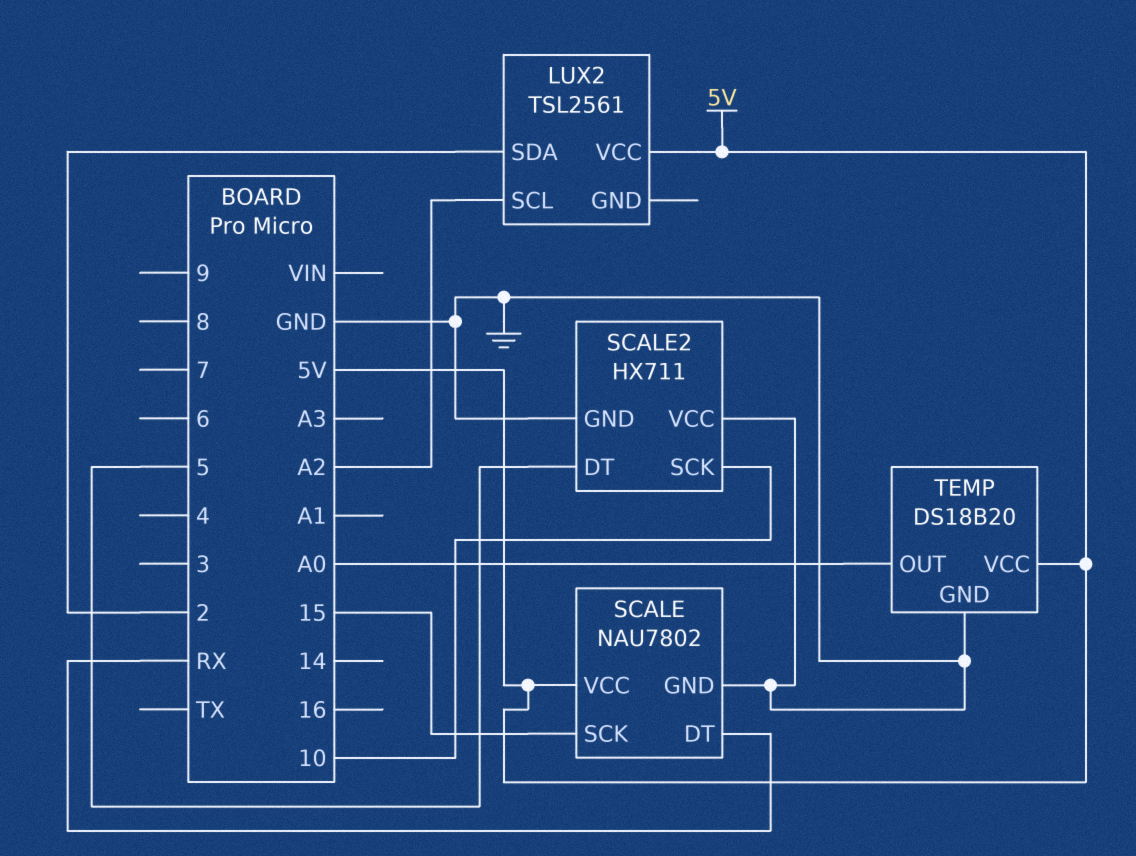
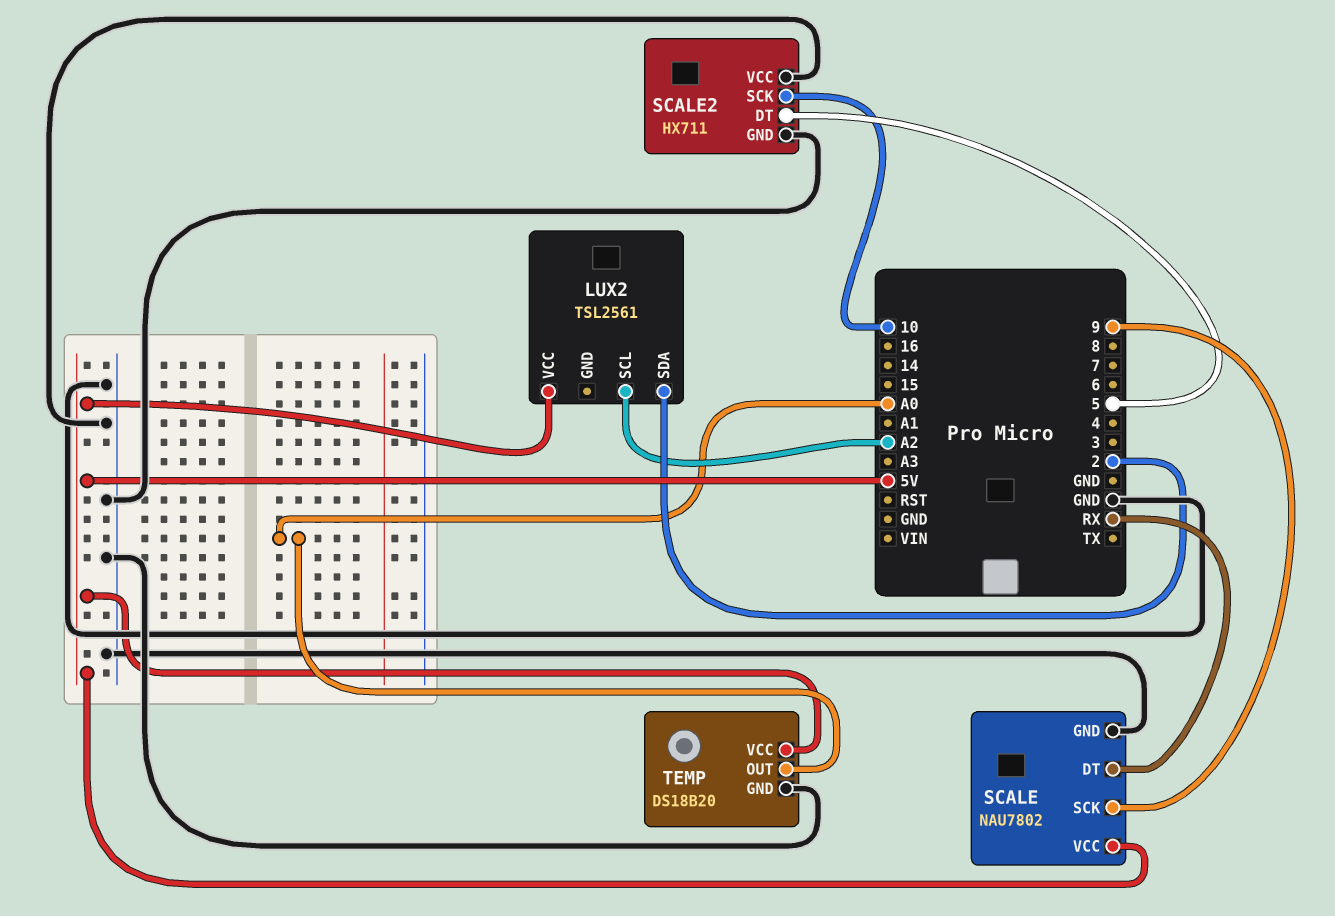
SCALE pin SCK: 15 -> 9

